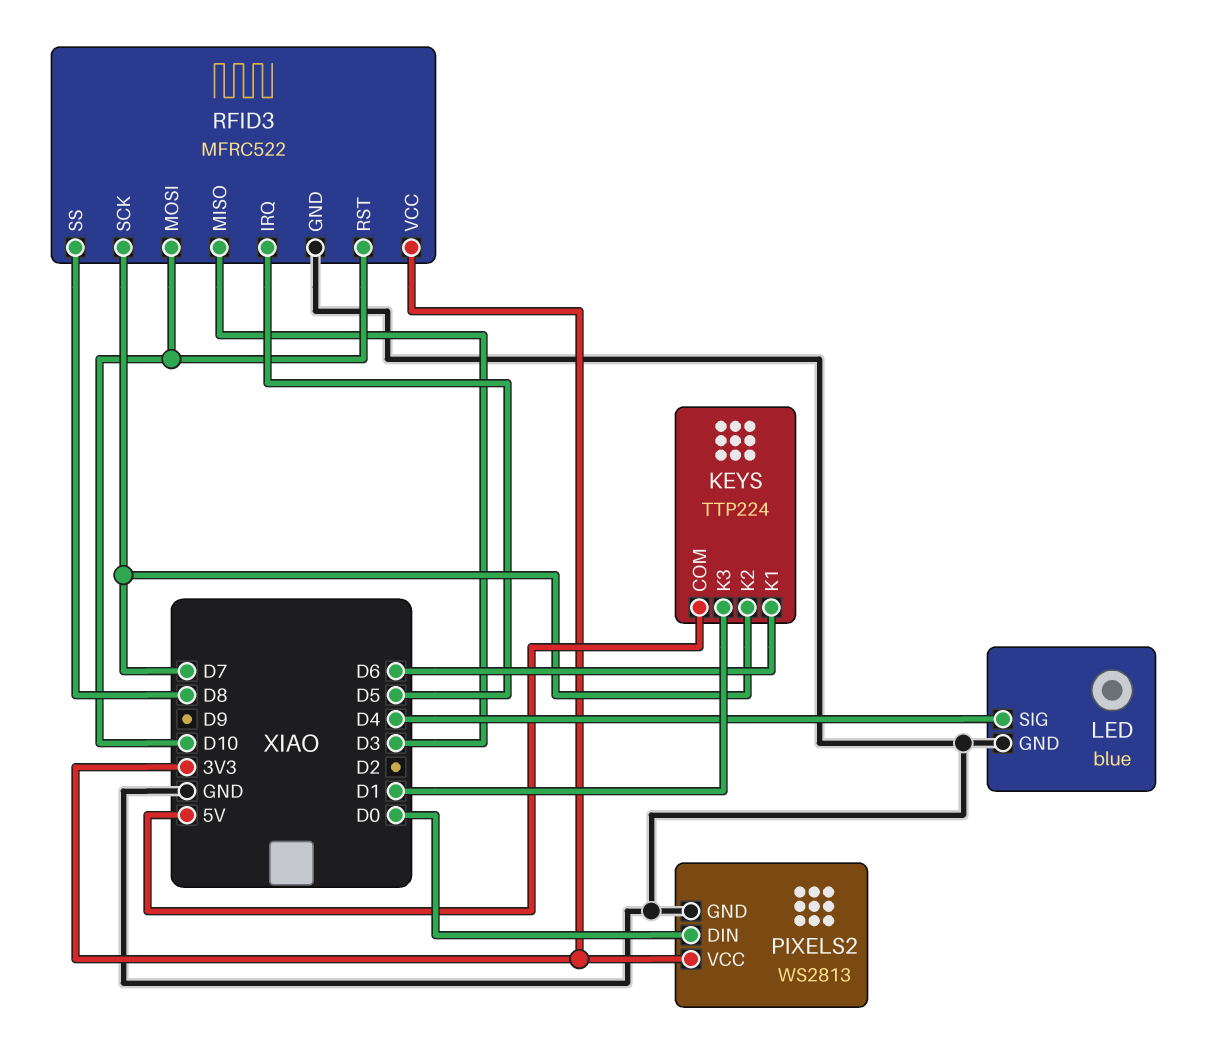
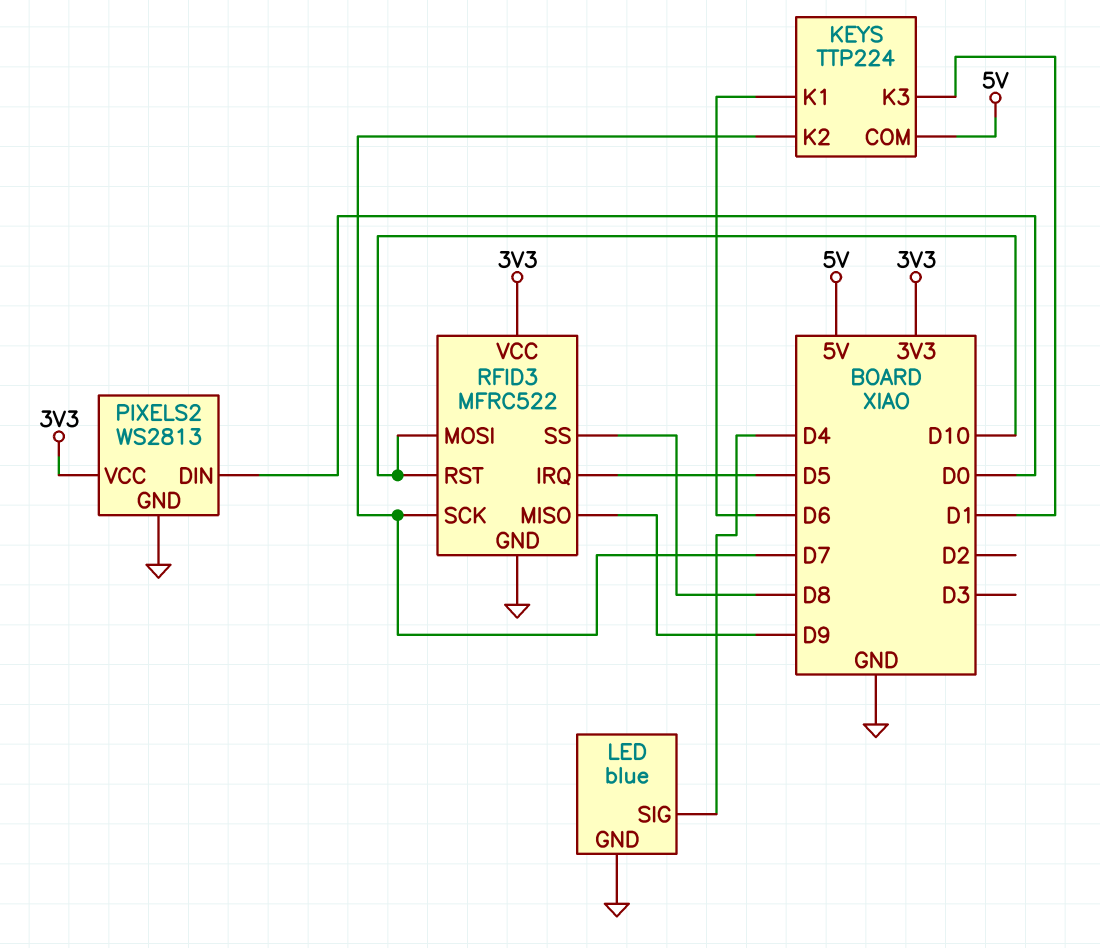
RFID3 pin MISO: D3 -> D9

